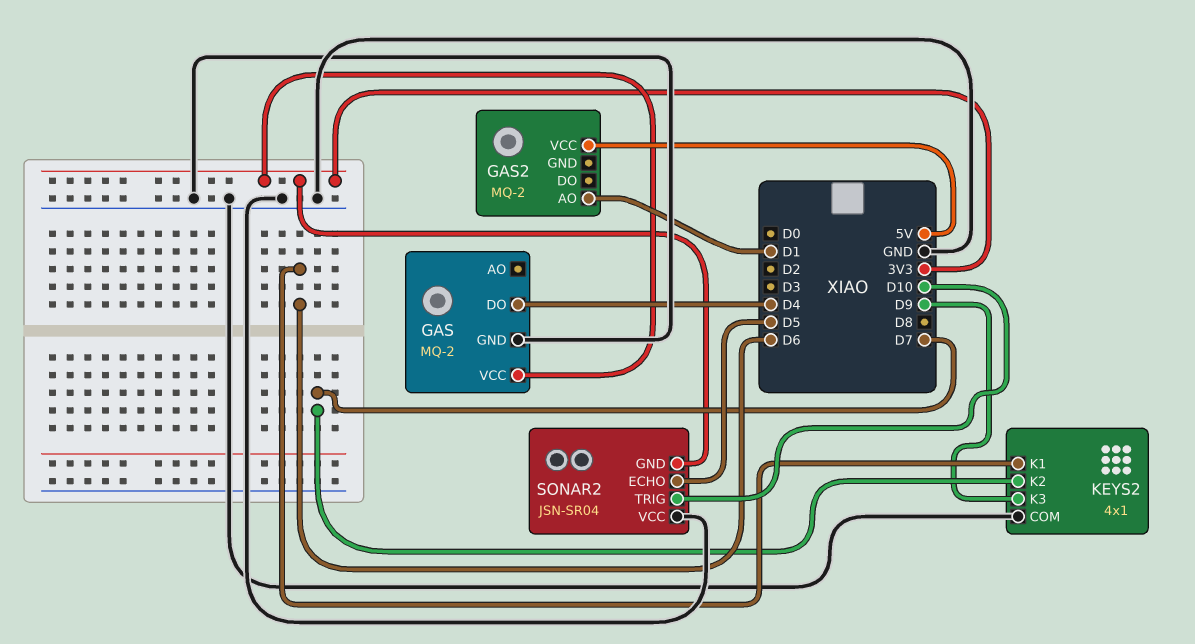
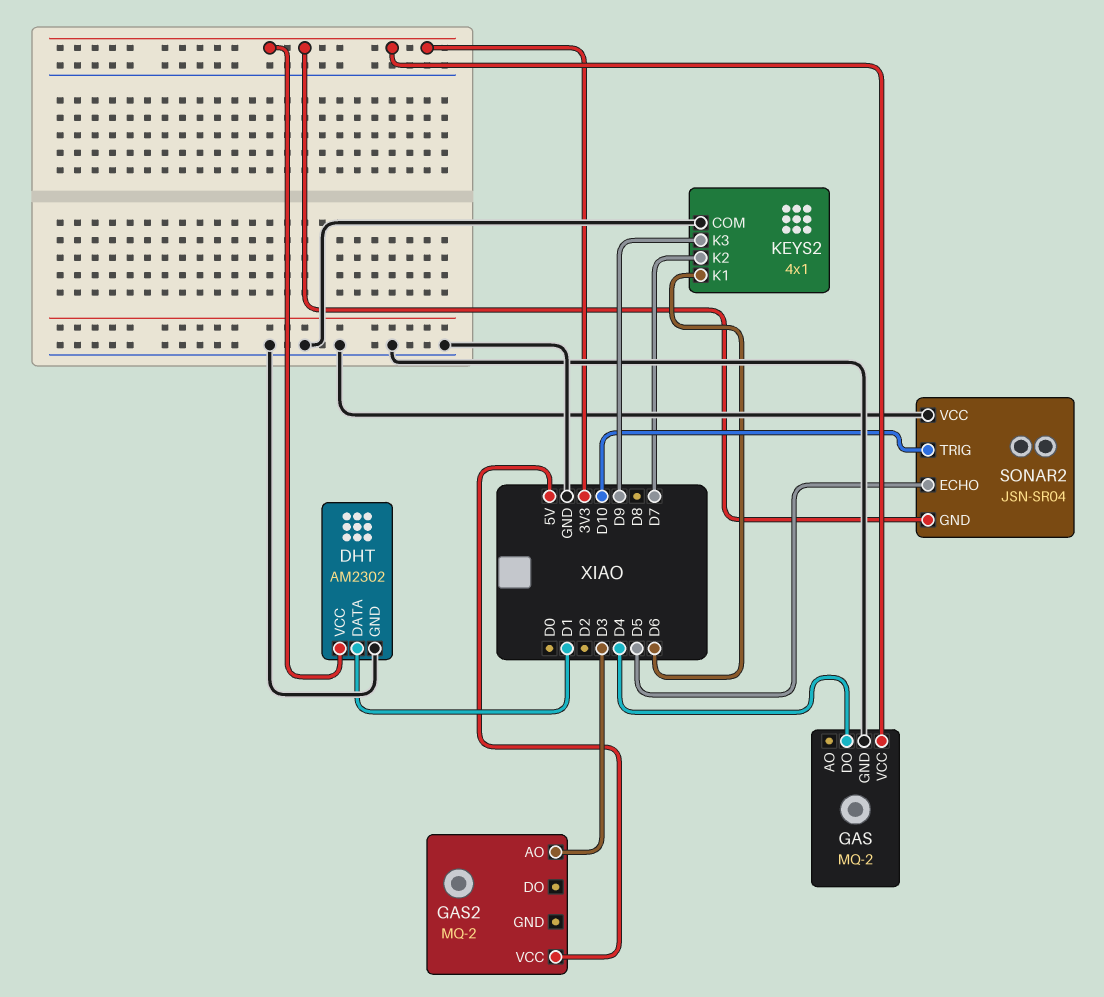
DHT: none -> AM2302
DHT pin DATA: none -> D1
DHT pin GND: none -> GND
DHT pin VCC: none -> 3V3
GAS2 pin AO: D1 -> D3

